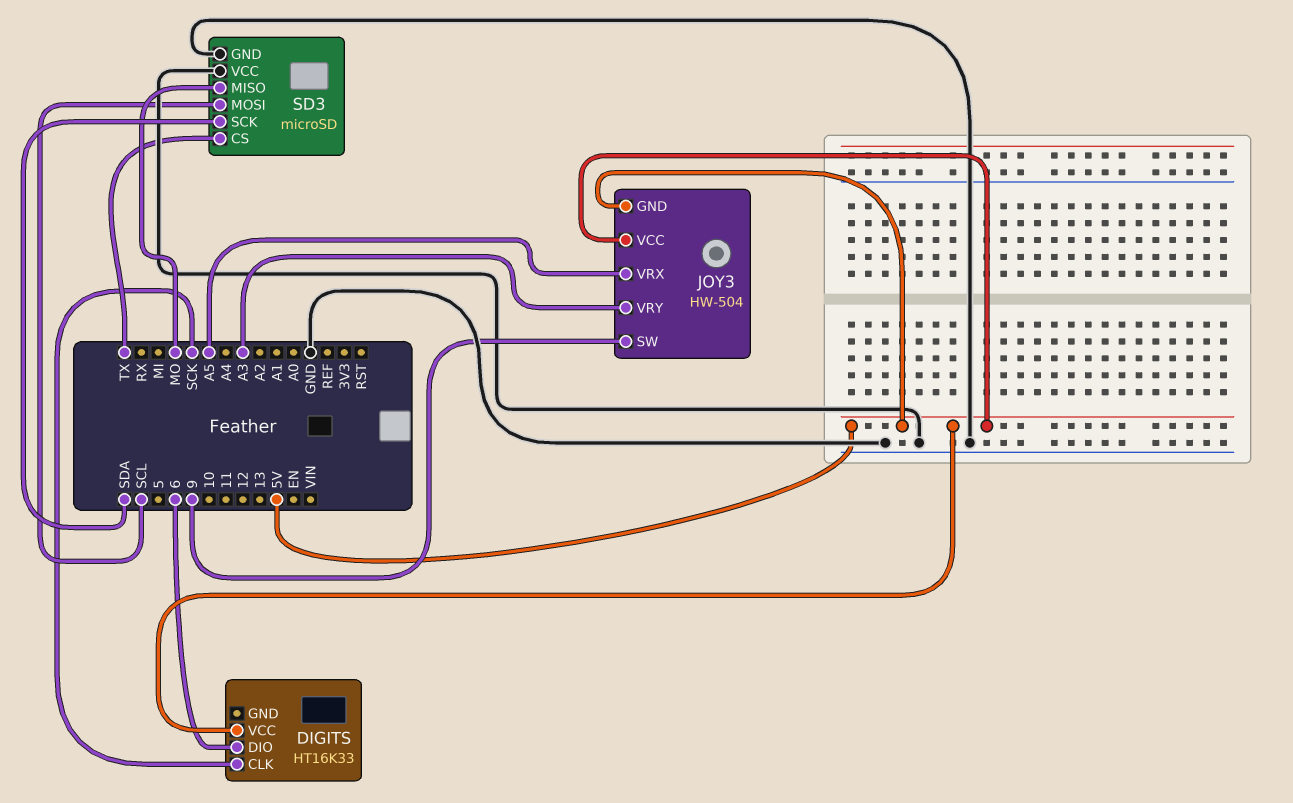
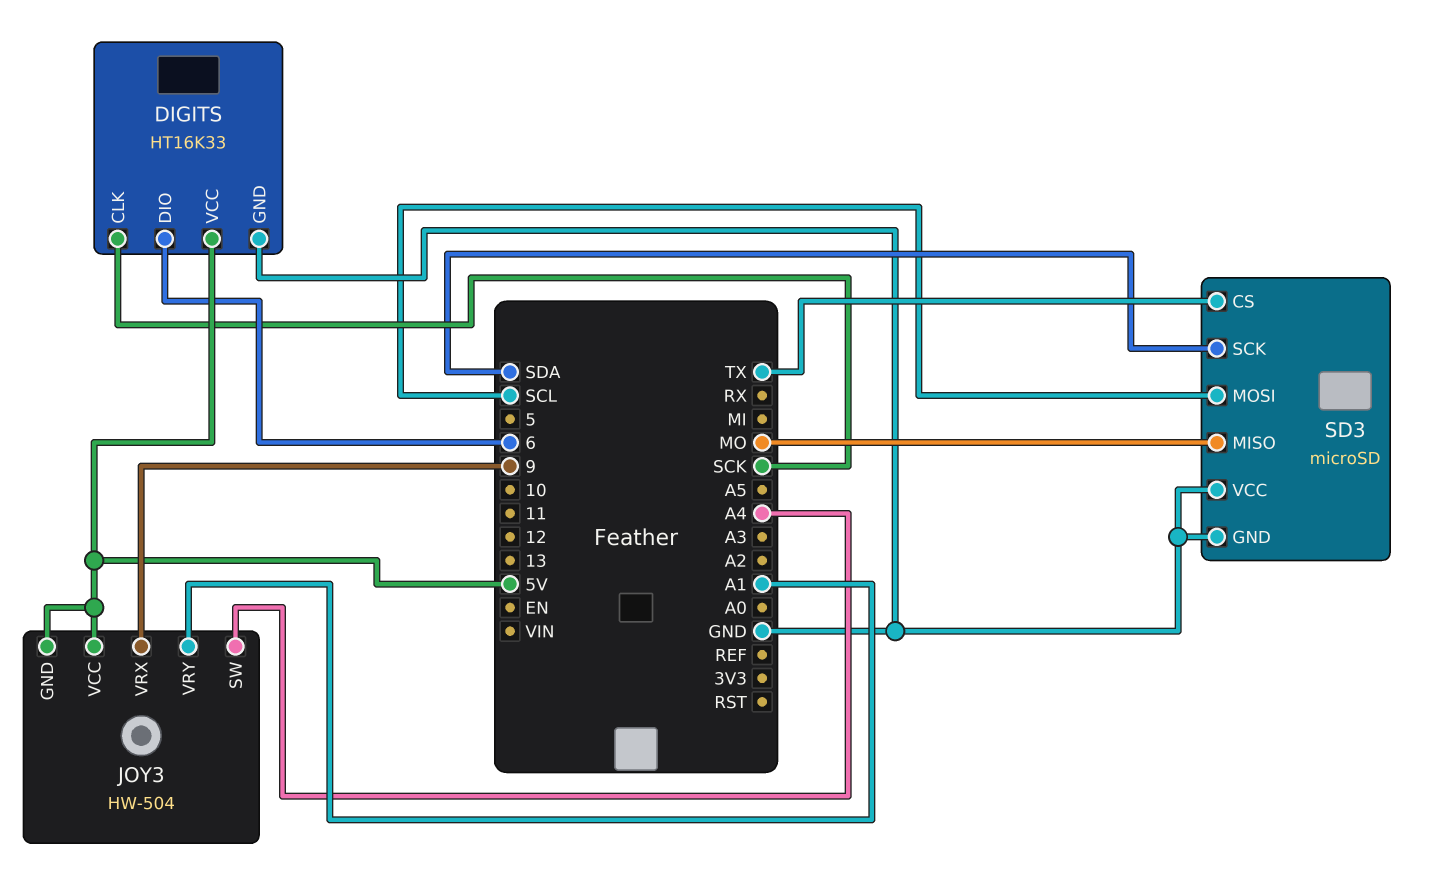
DIGITS pin GND: none -> GND
JOY3 pin SW: 9 -> A4
JOY3 pin VRX: A5 -> 9
JOY3 pin VRY: A3 -> A1

